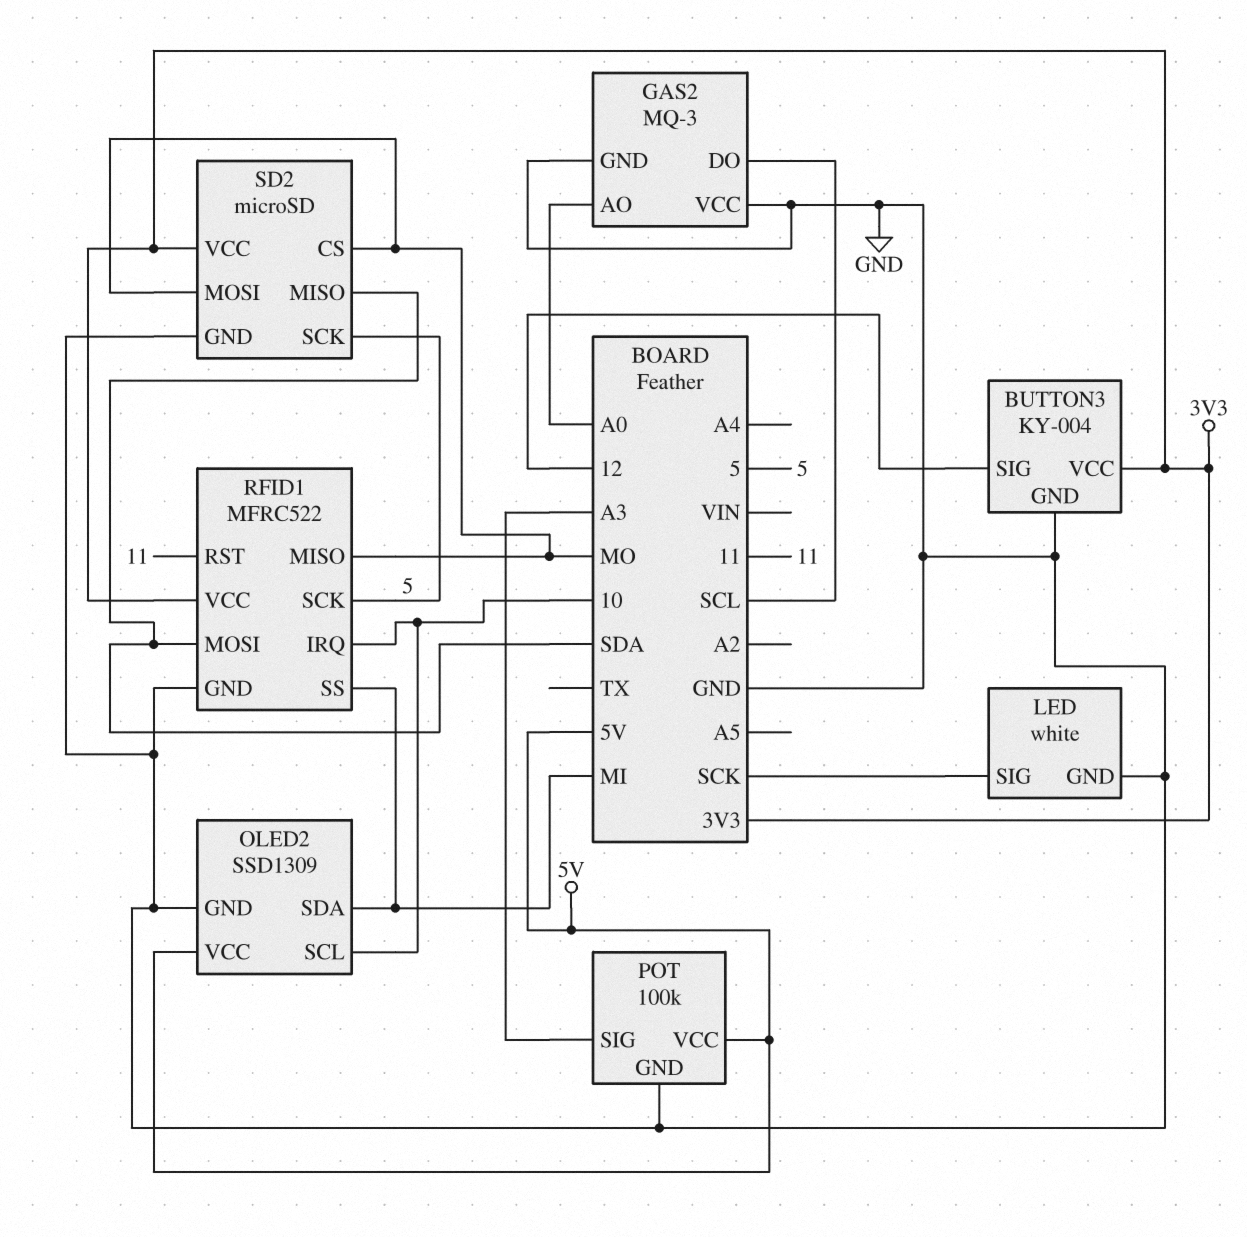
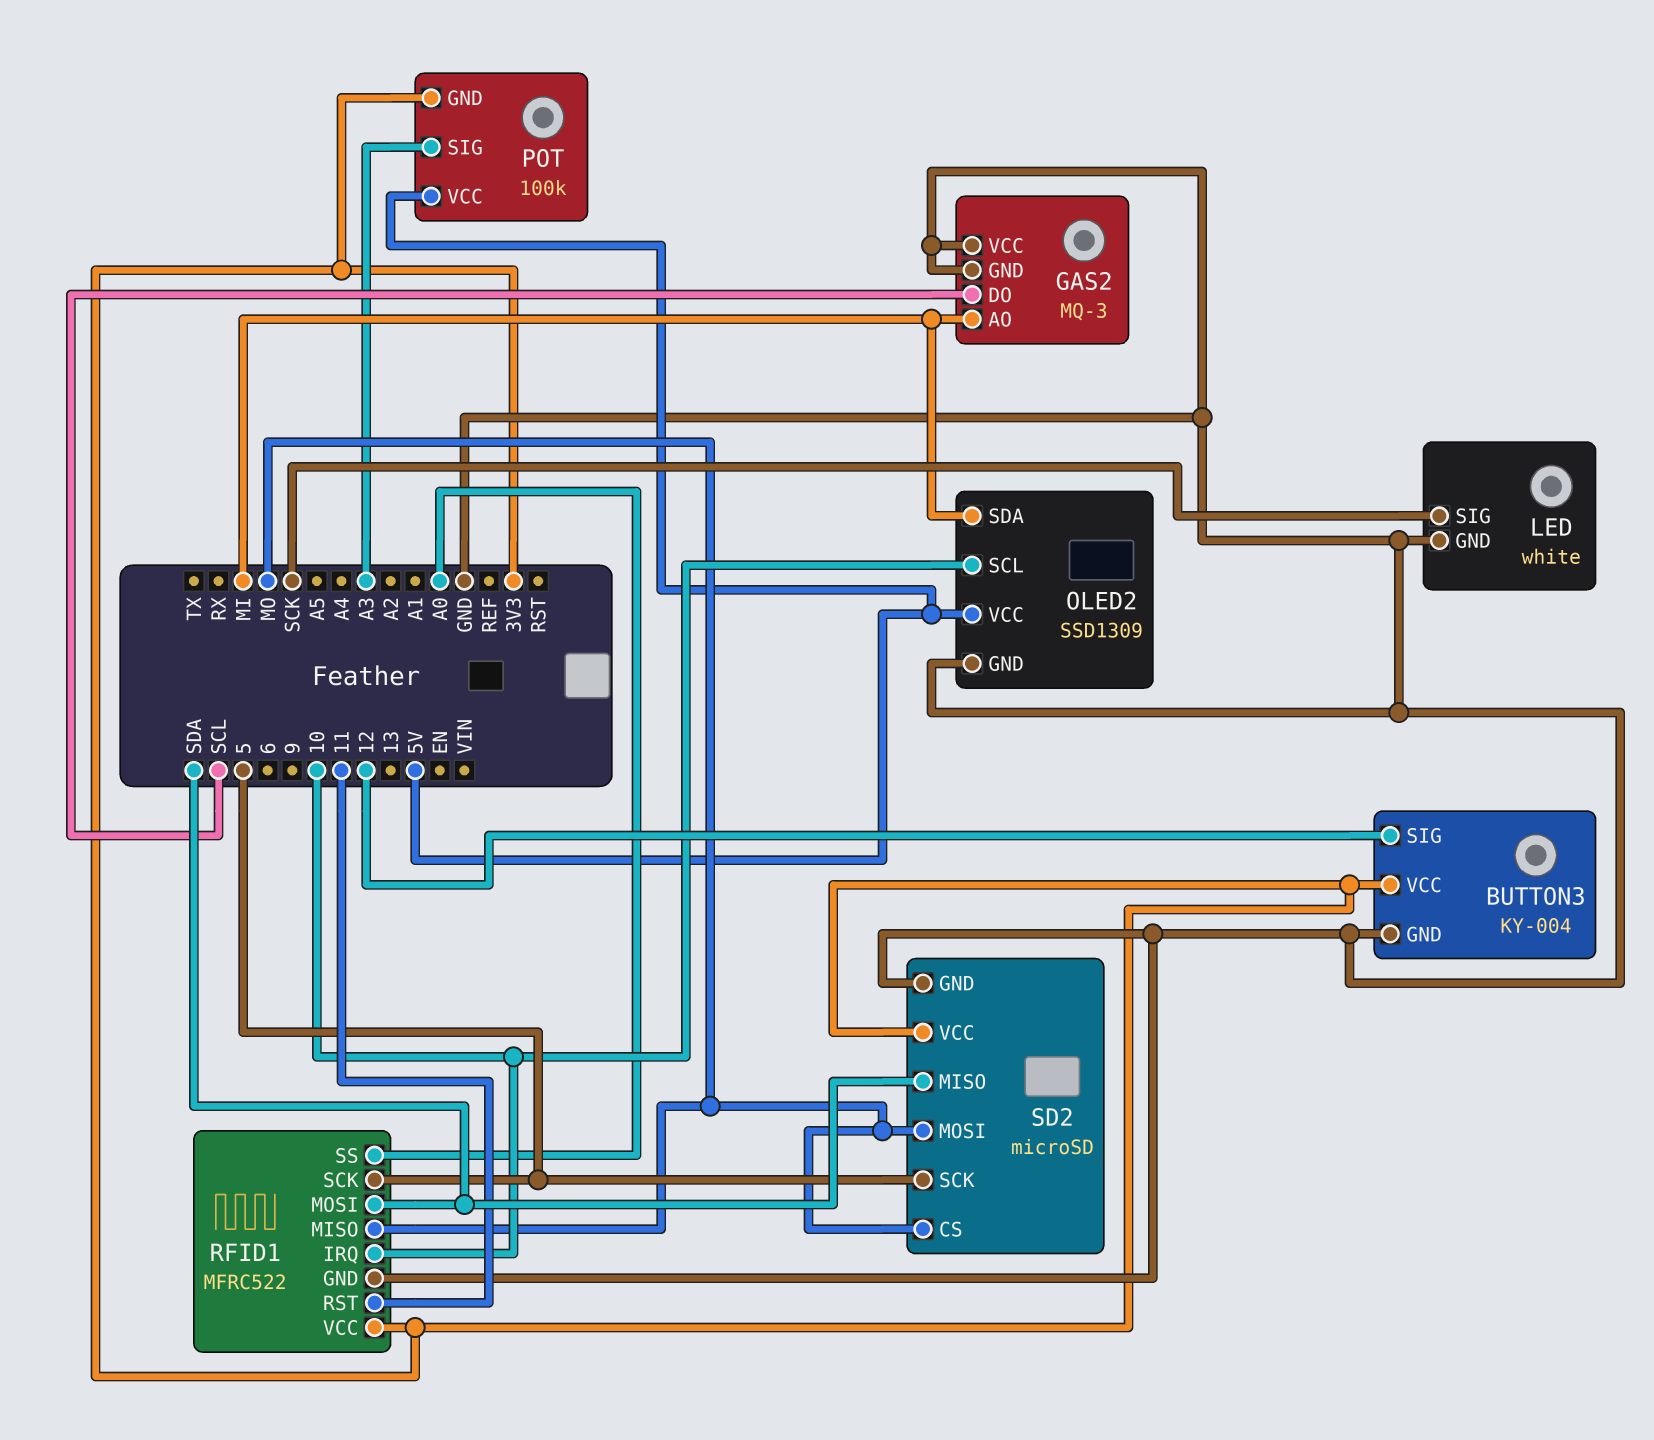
GAS2 pin AO: A0 -> MI
POT pin GND: GND -> 3V3
RFID1 pin SS: MI -> A0

